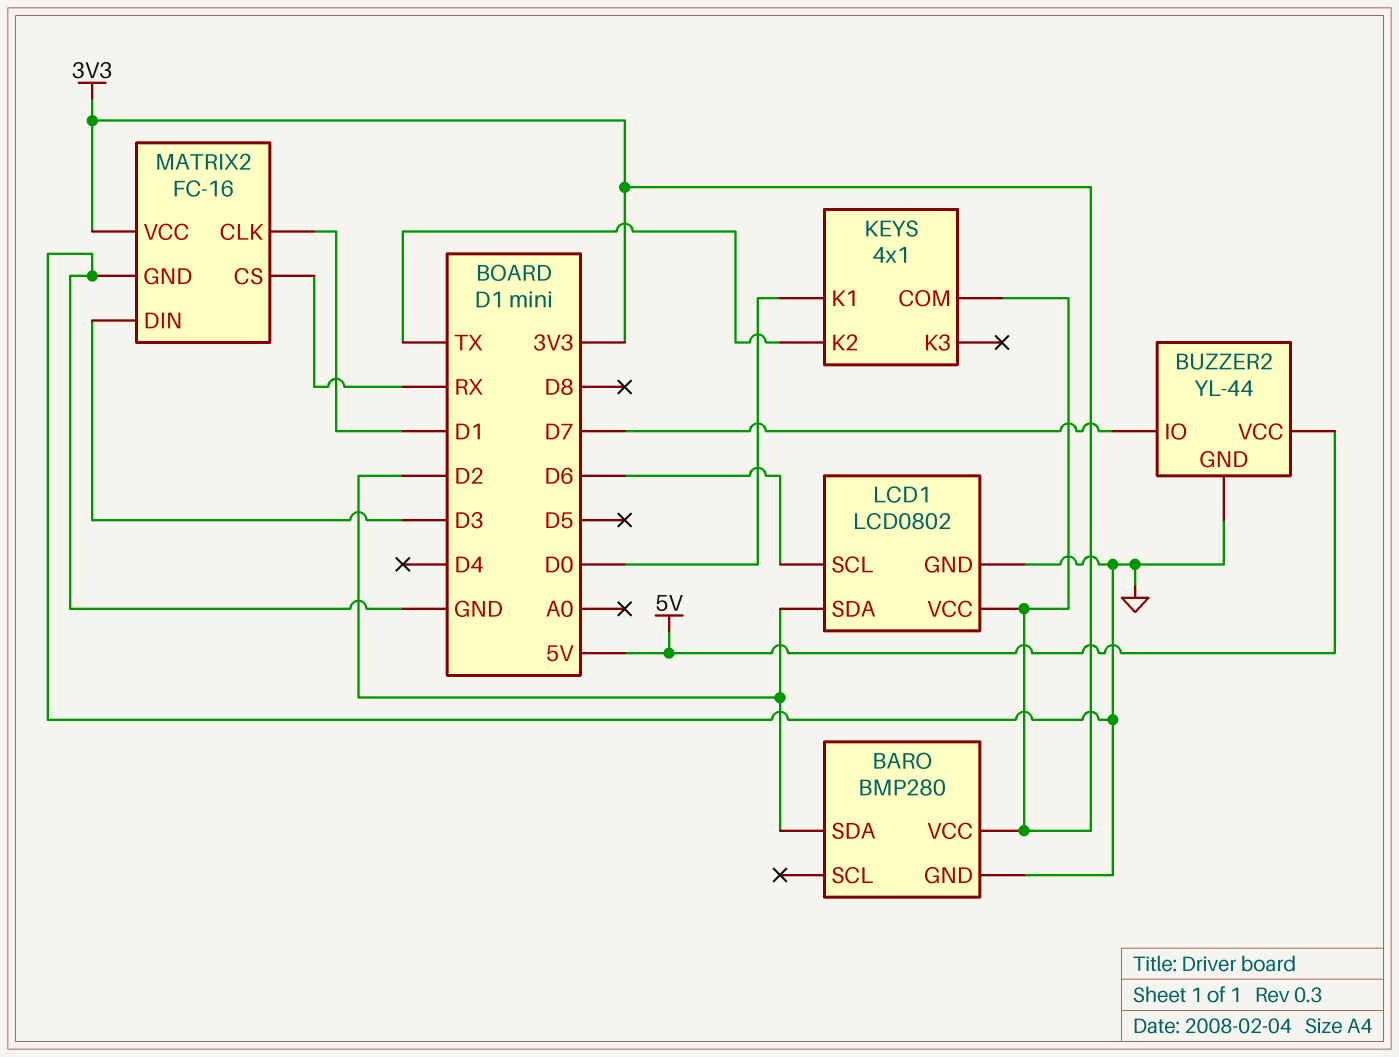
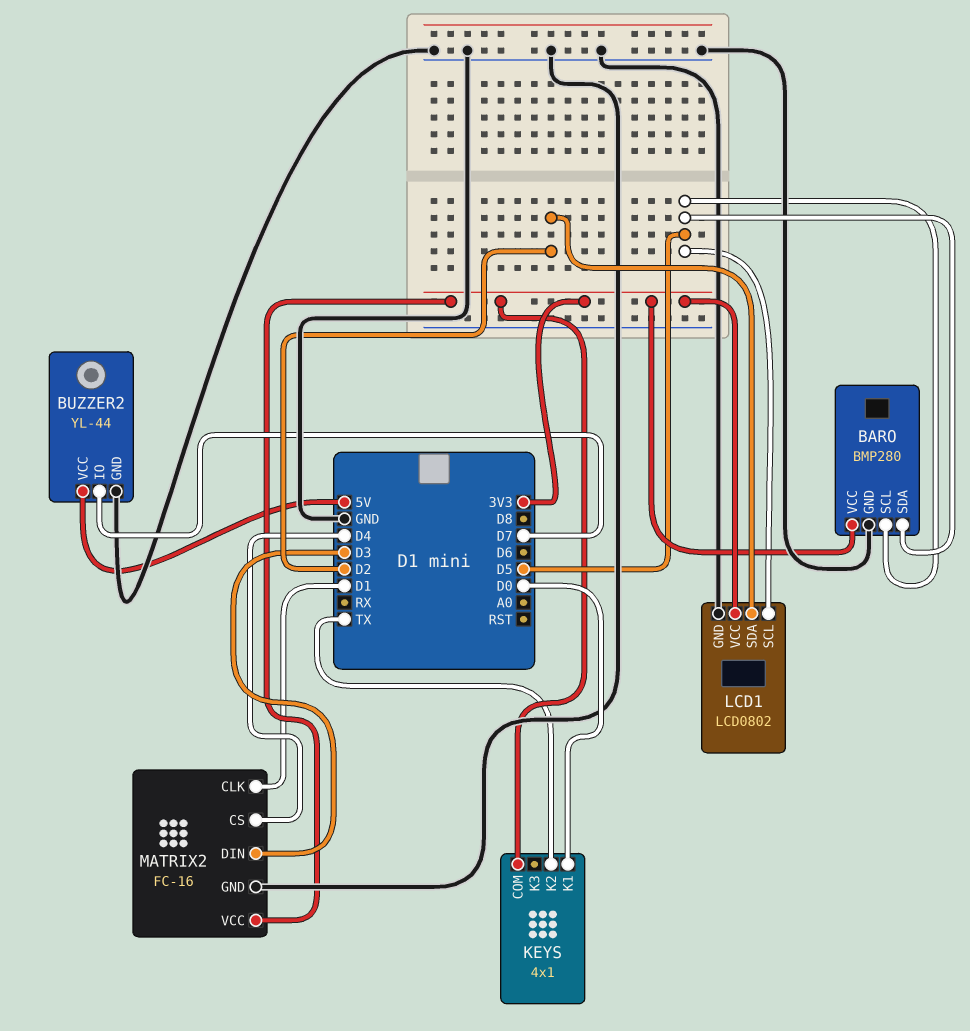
BARO pin SCL: none -> D5
BARO pin SDA: D2 -> D5
LCD1 pin SCL: D6 -> D5
MATRIX2 pin CS: RX -> D4

